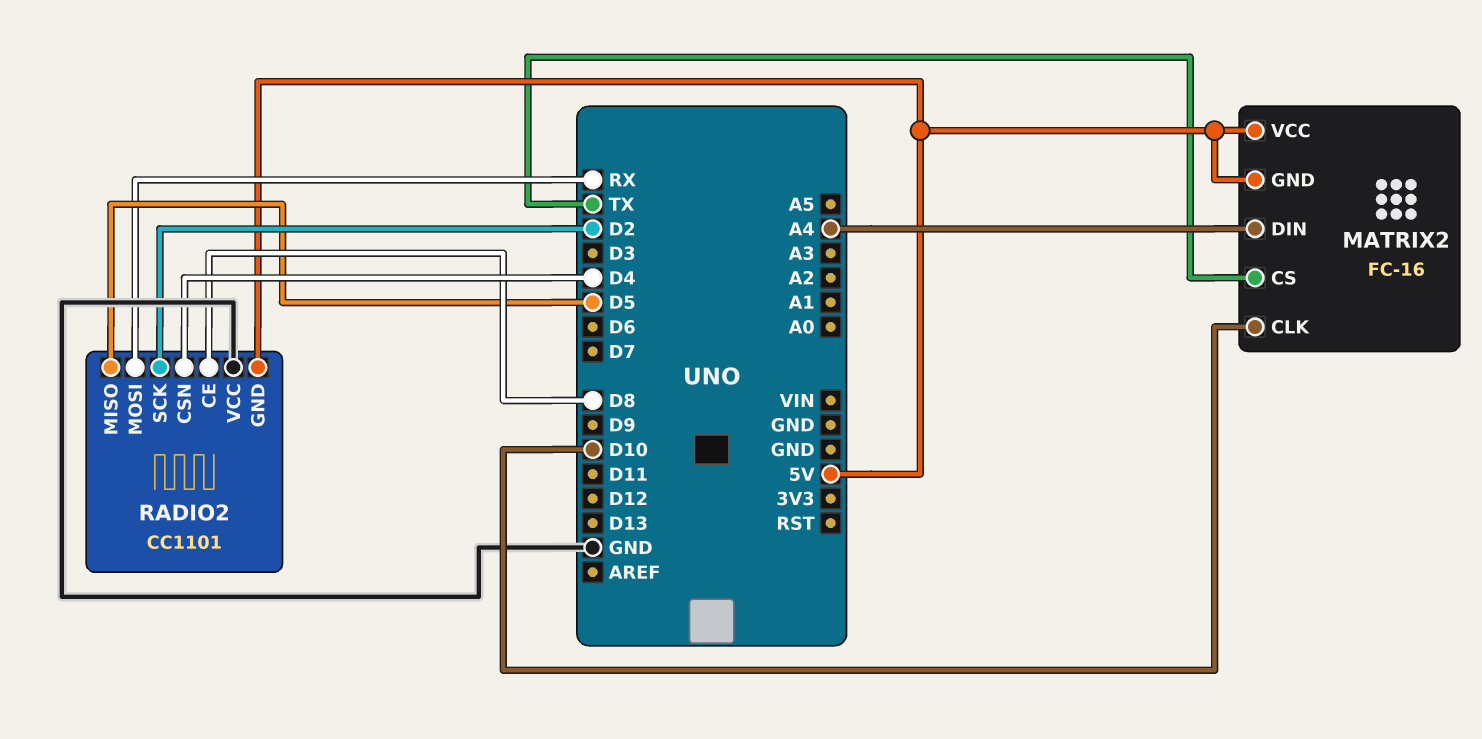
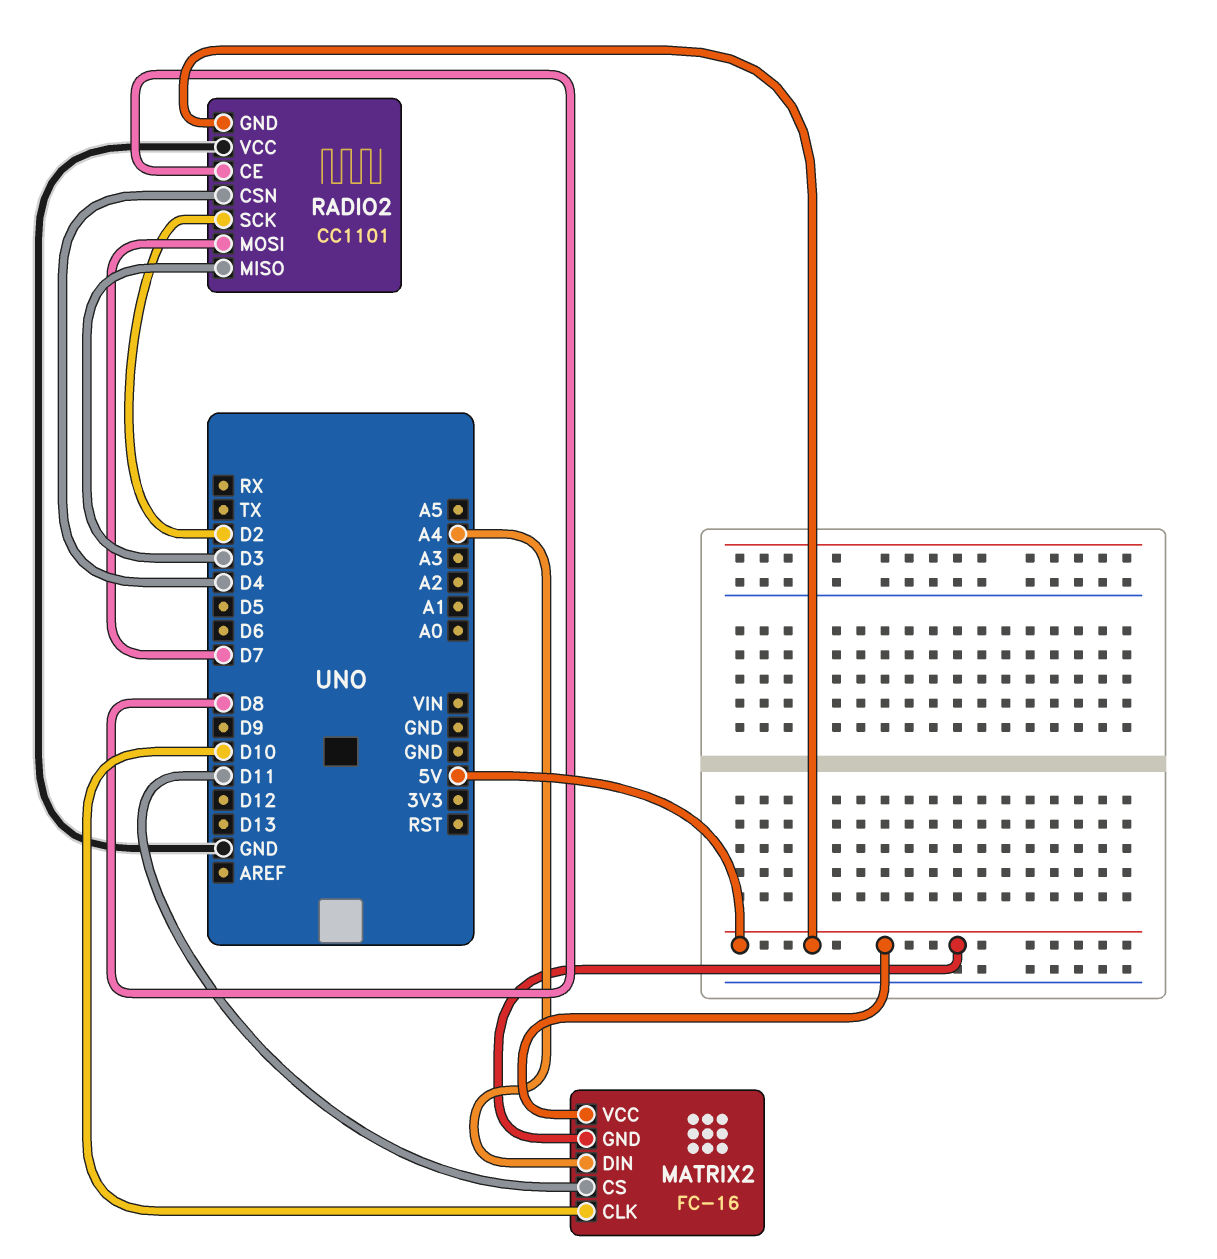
MATRIX2 pin CS: TX -> D11
RADIO2 pin MISO: D5 -> D3
RADIO2 pin MOSI: RX -> D7

